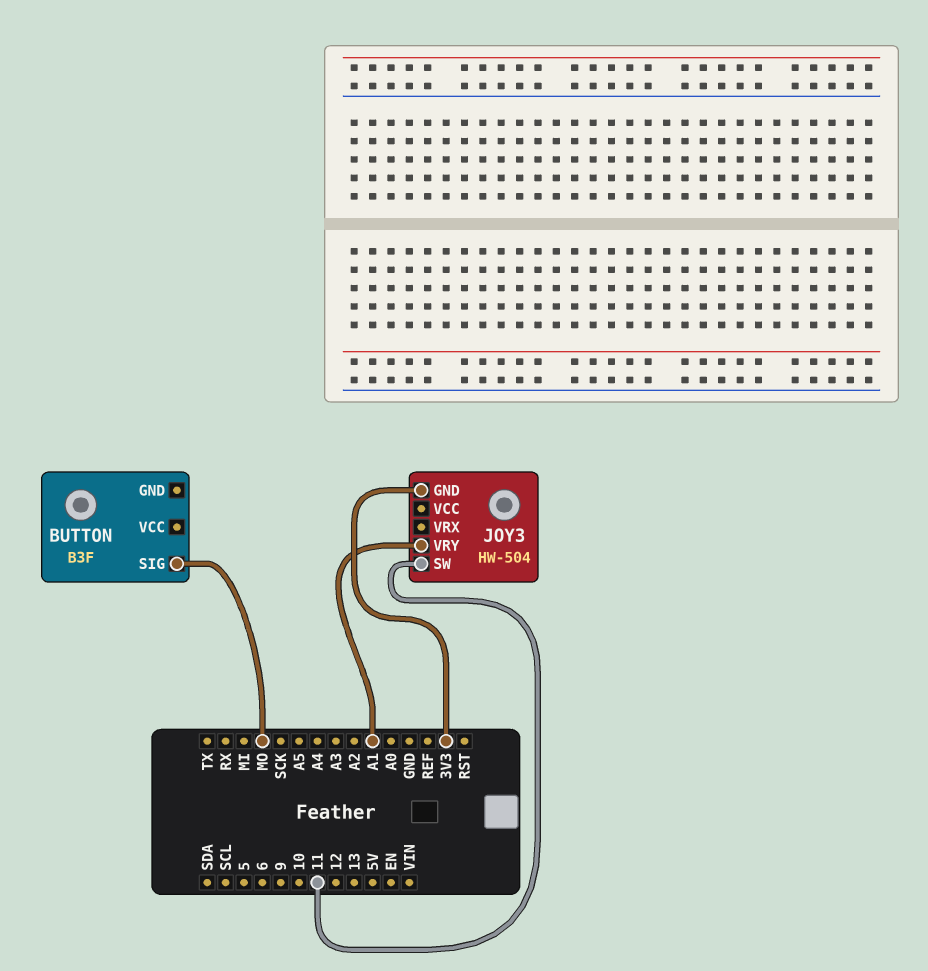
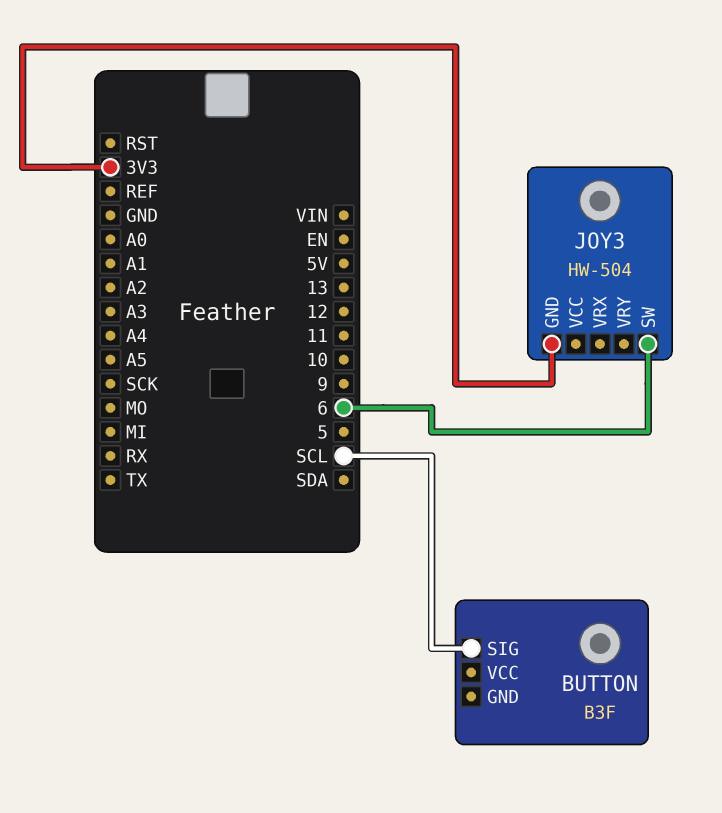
BUTTON pin SIG: MO -> SCL
JOY3 pin SW: 11 -> 6
JOY3 pin VRY: A1 -> none

